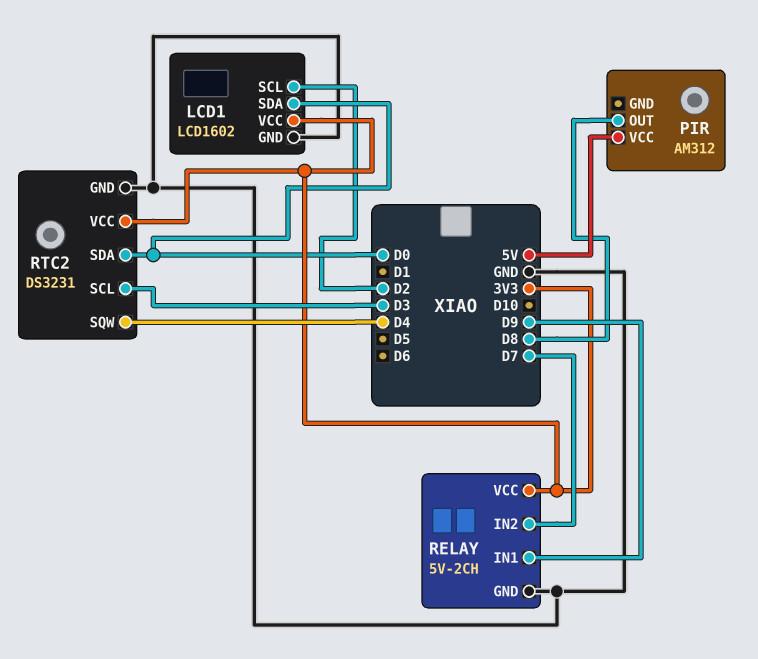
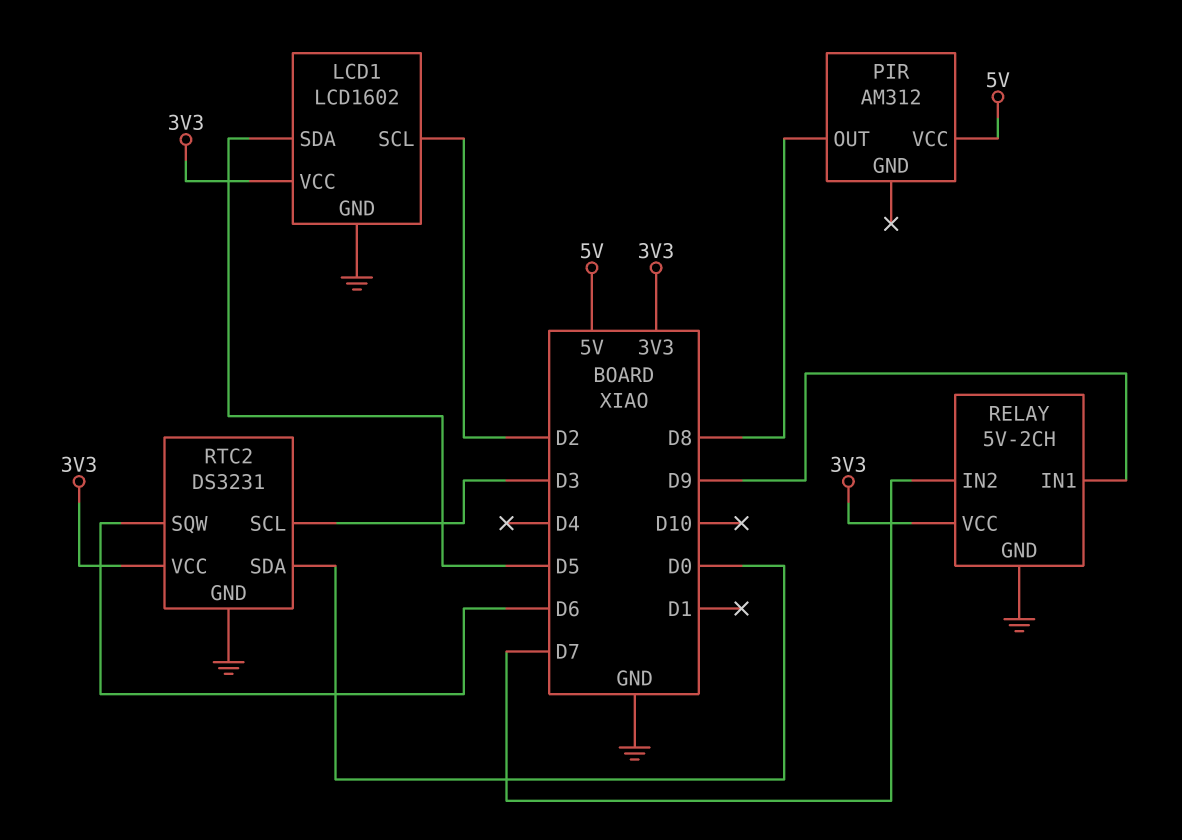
LCD1 pin SDA: D0 -> D5
RTC2 pin SQW: D4 -> D6

